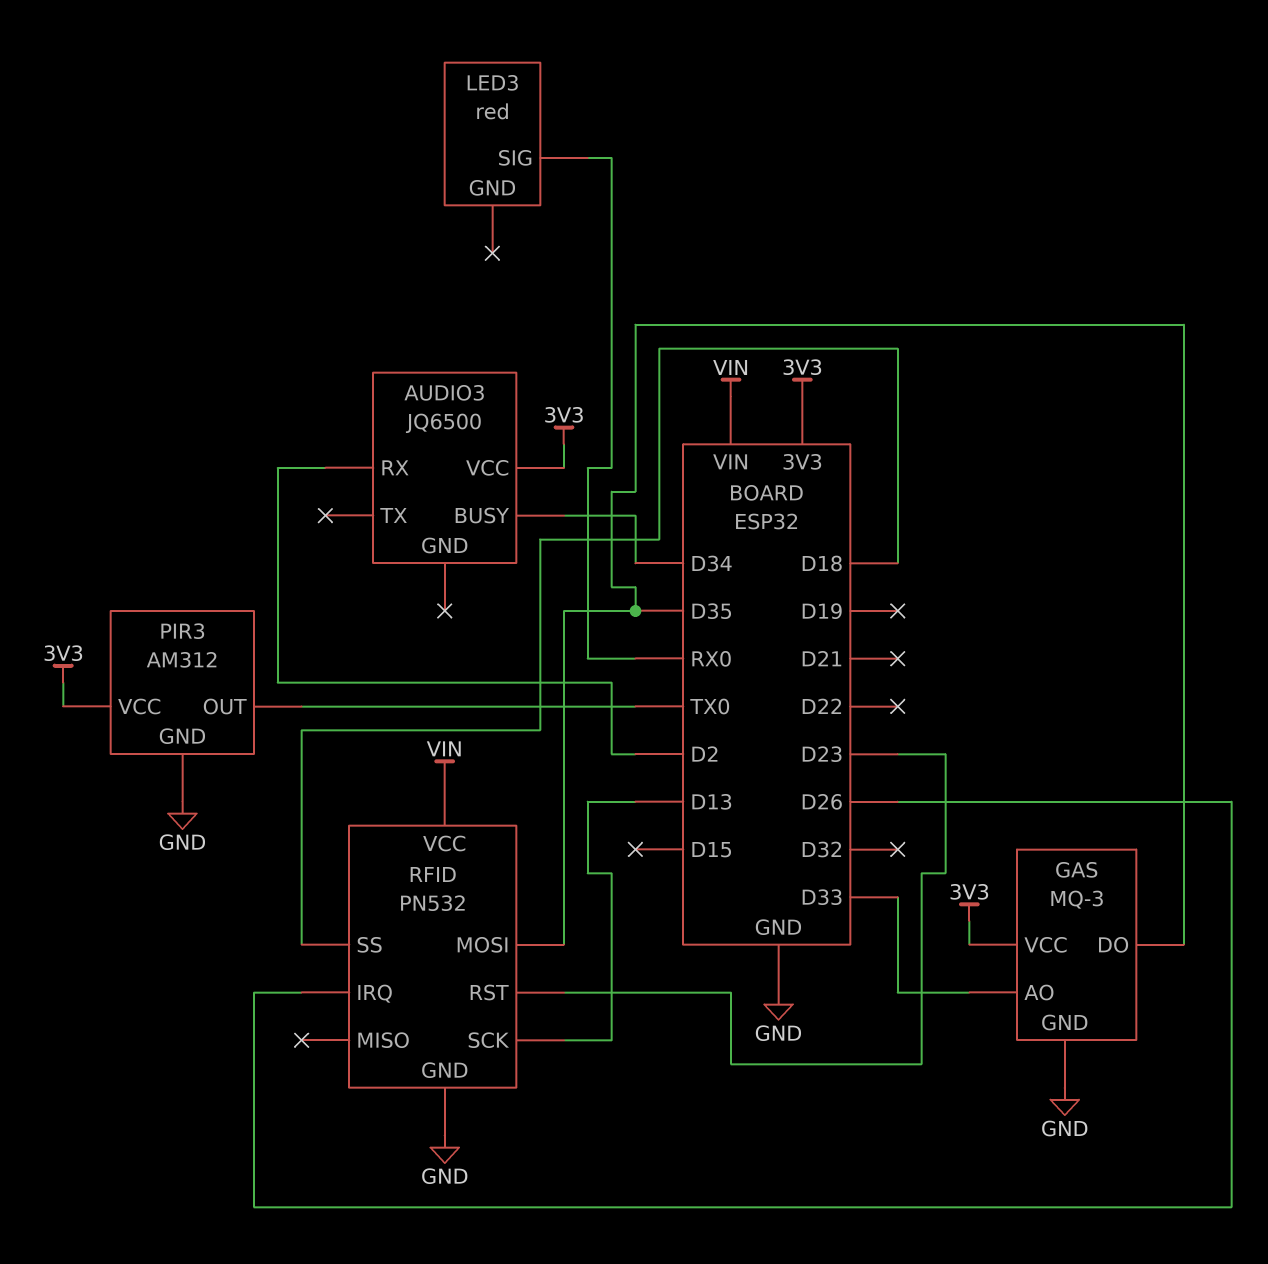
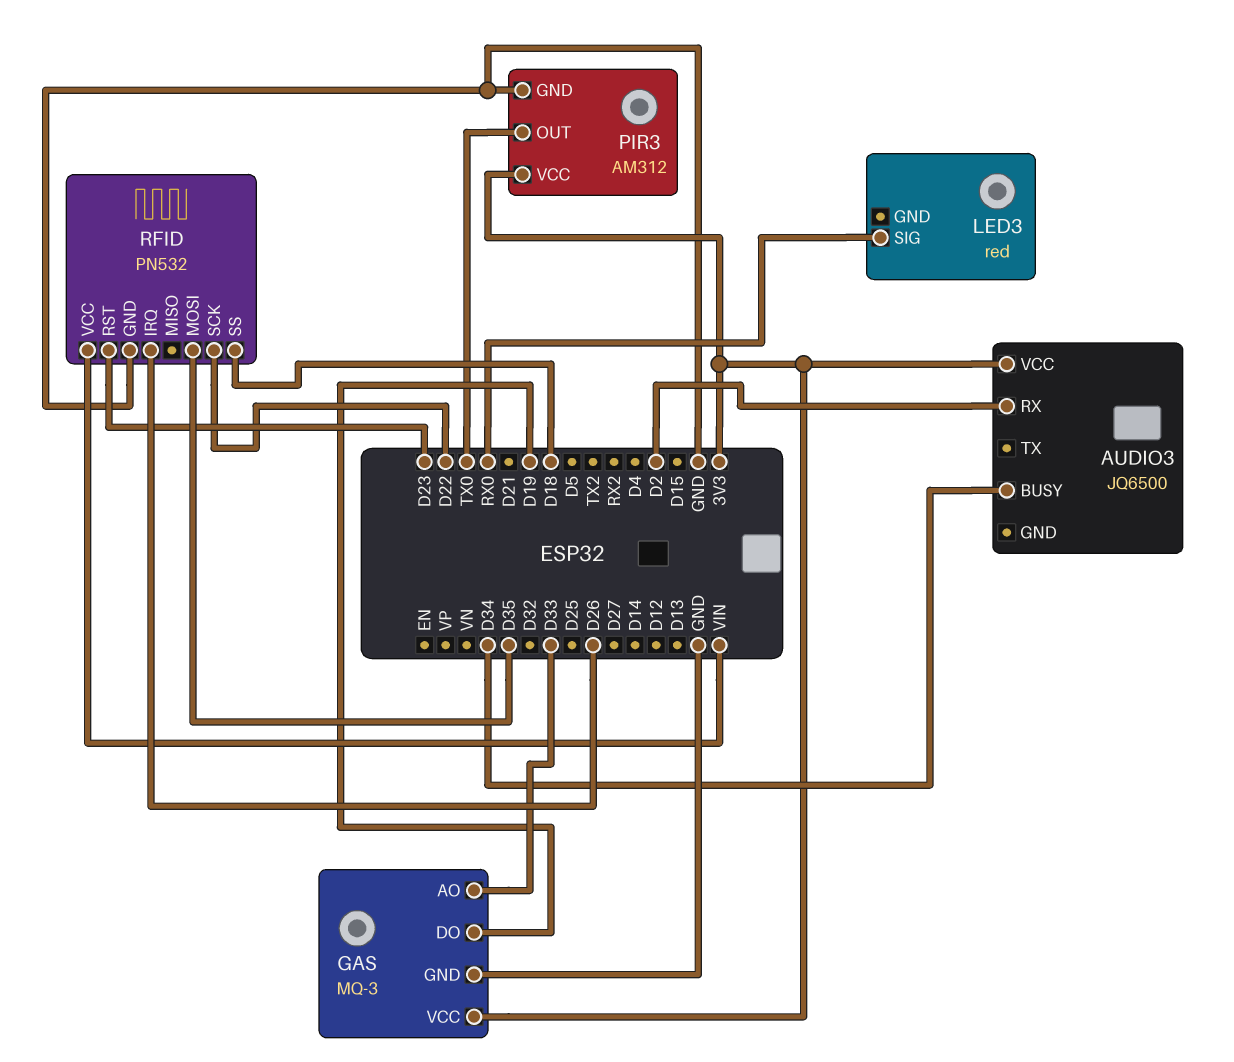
GAS pin DO: D35 -> D19
RFID pin SCK: D13 -> D22

